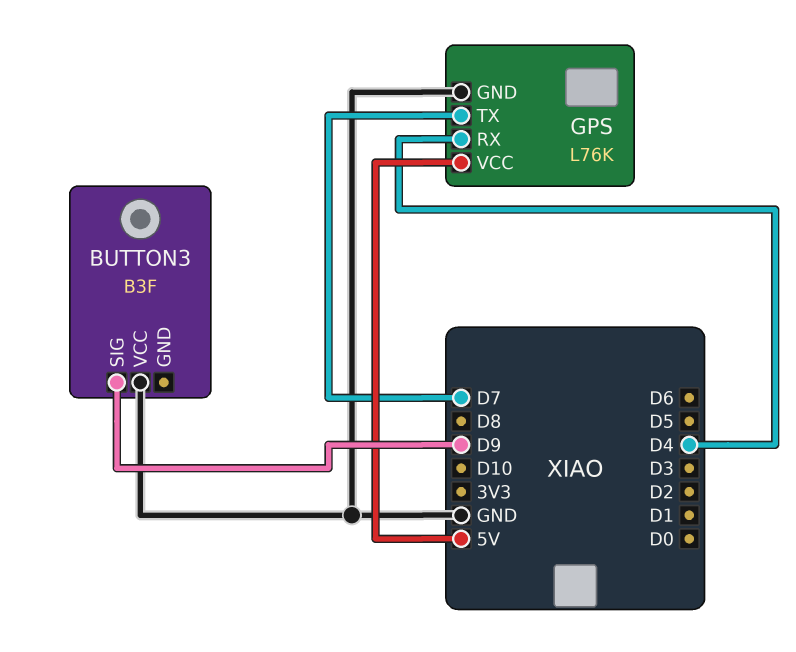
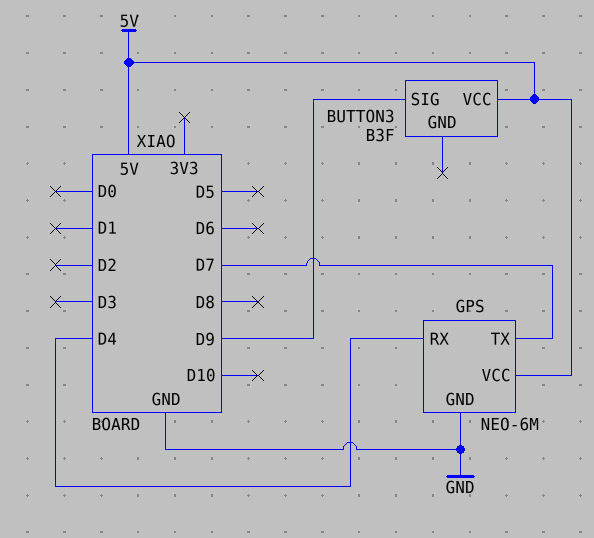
BUTTON3 pin VCC: GND -> 5V
GPS: L76K -> NEO-6M

